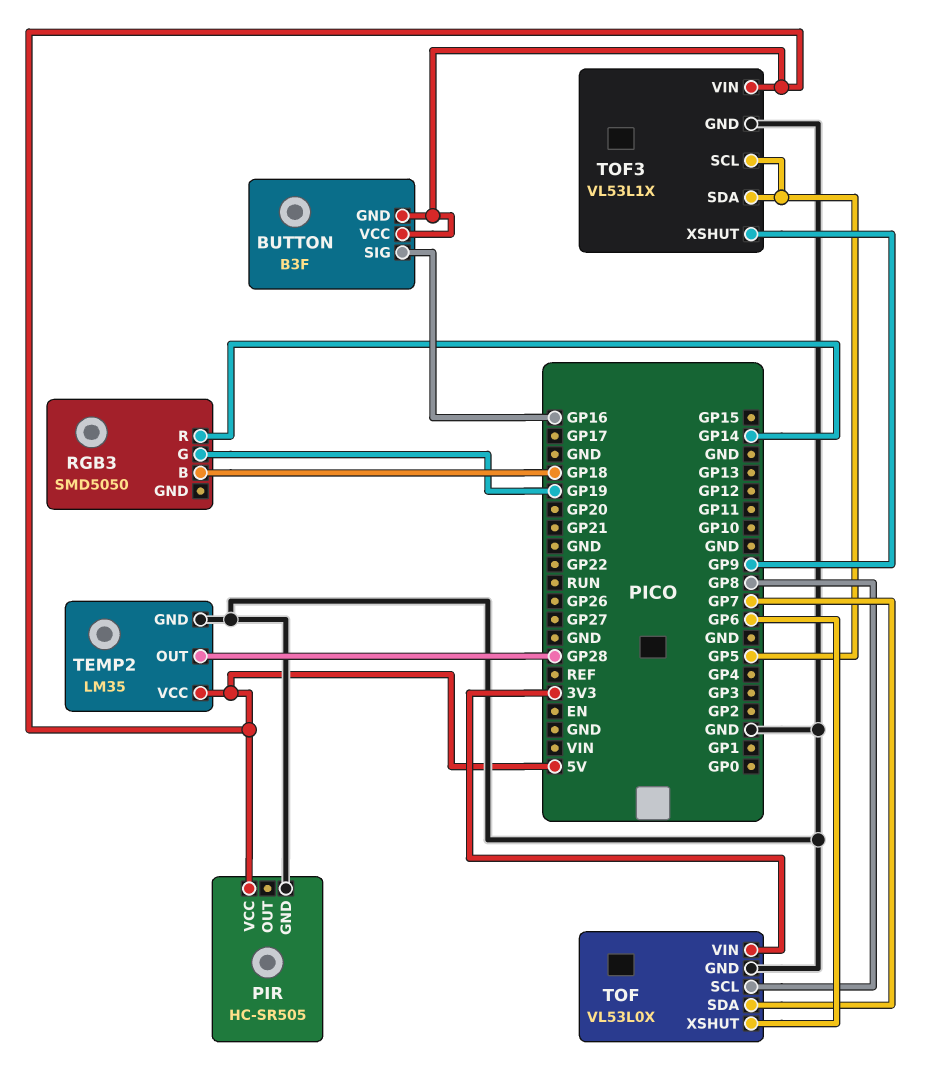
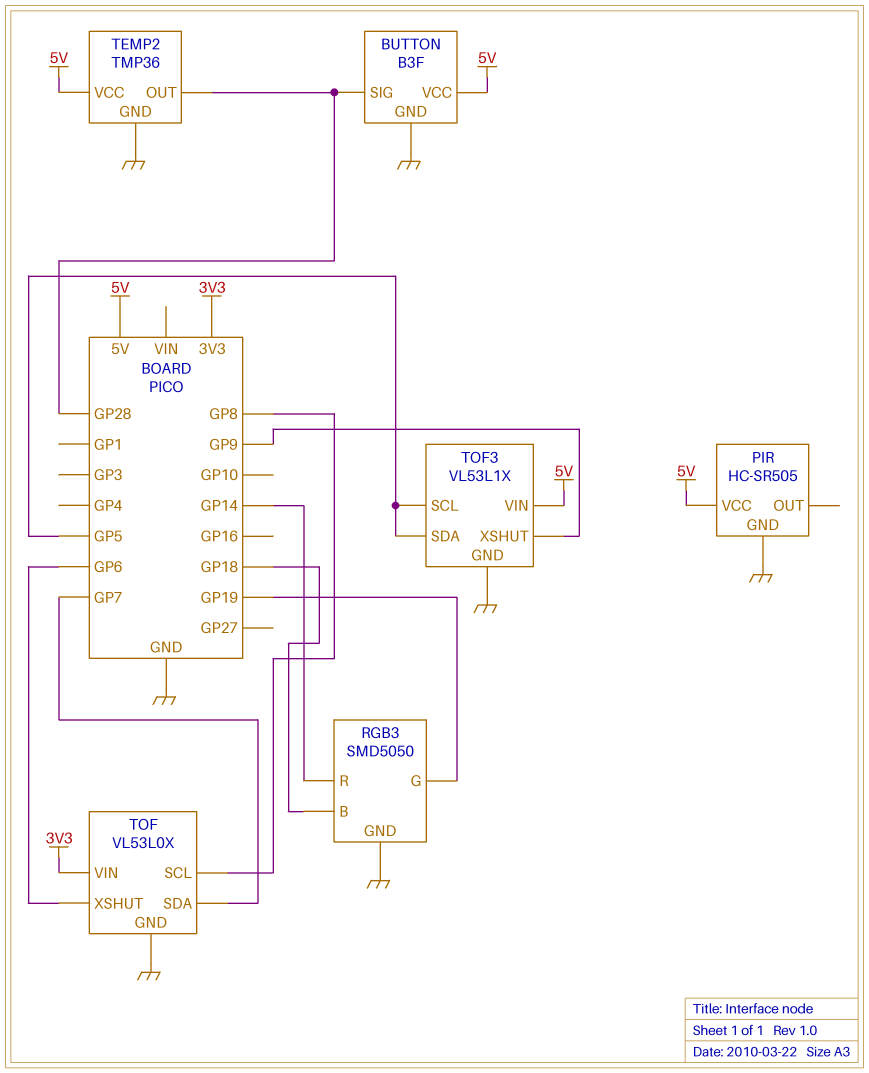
BUTTON pin GND: 5V -> GND
BUTTON pin SIG: GP16 -> GP28
RGB3 pin GND: none -> GND
TEMP2: LM35 -> TMP36

